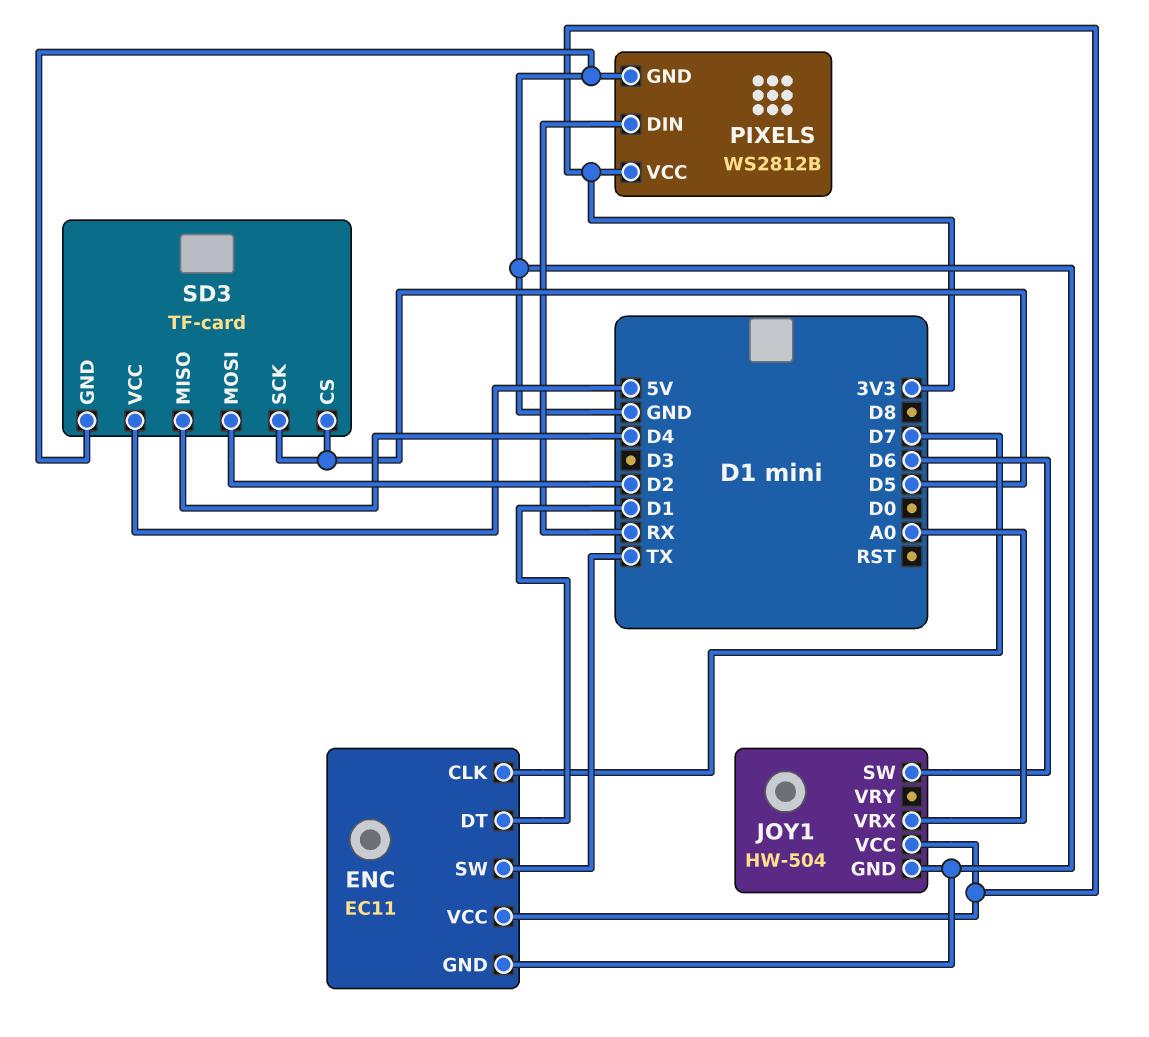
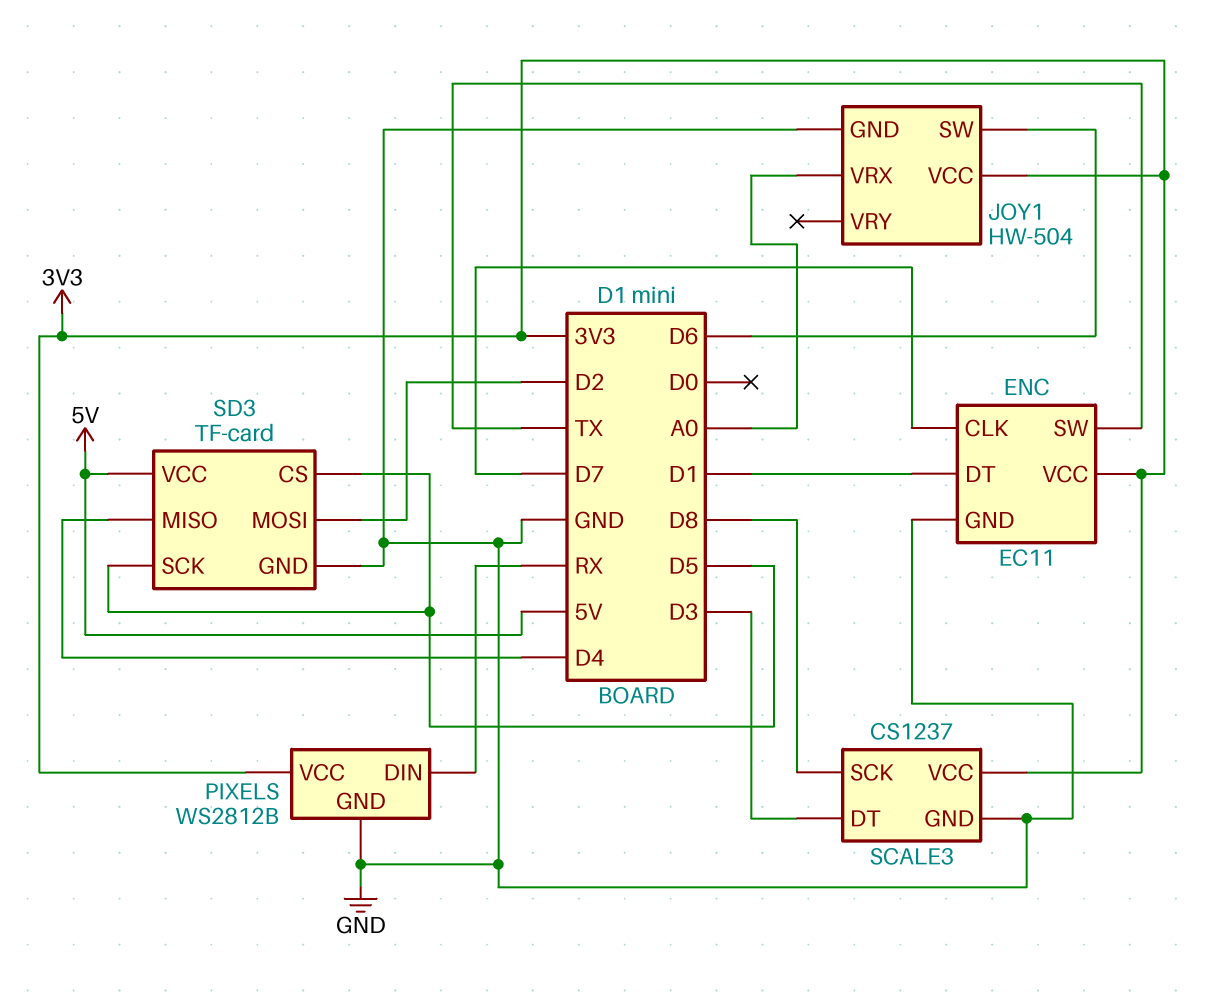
SCALE3: none -> CS1237
SCALE3 pin DT: none -> D3
SCALE3 pin GND: none -> GND
SCALE3 pin SCK: none -> D8
SCALE3 pin VCC: none -> 3V3

